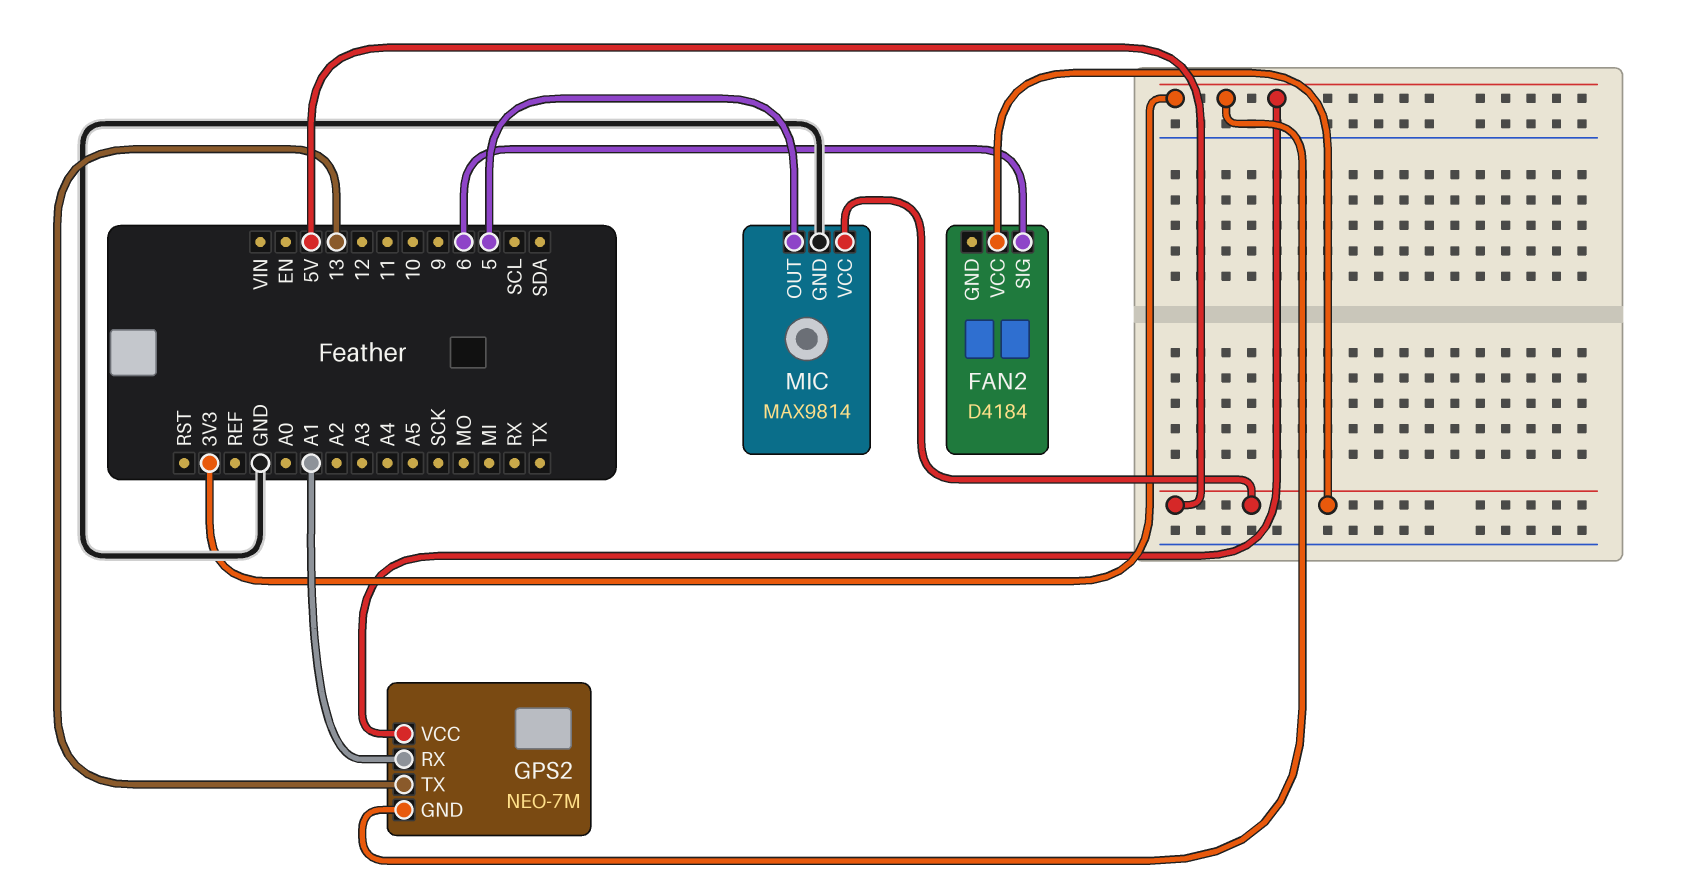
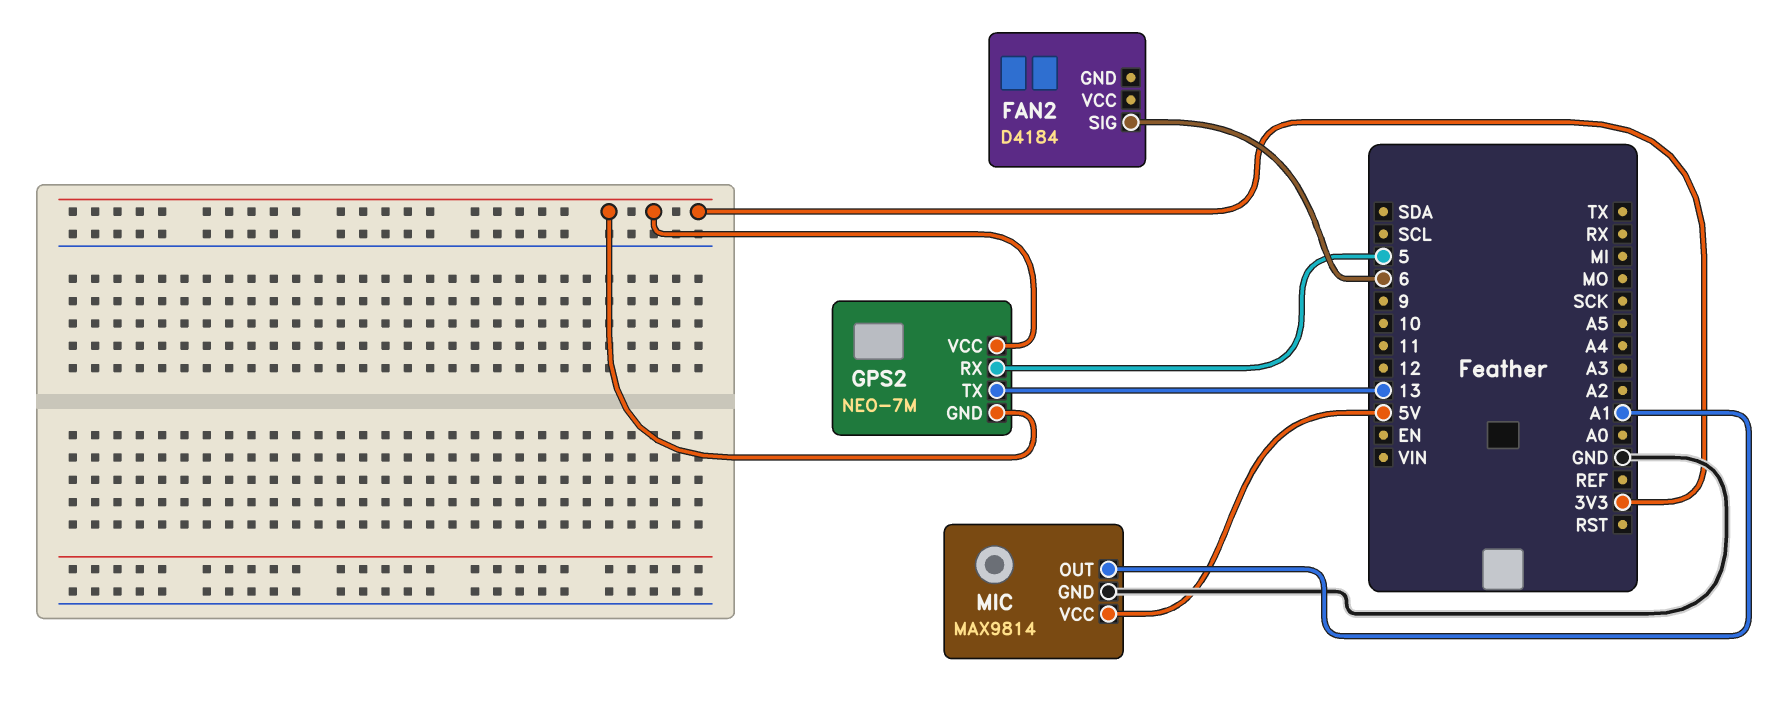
FAN2 pin VCC: 5V -> none
GPS2 pin RX: A1 -> 5
MIC pin OUT: 5 -> A1

